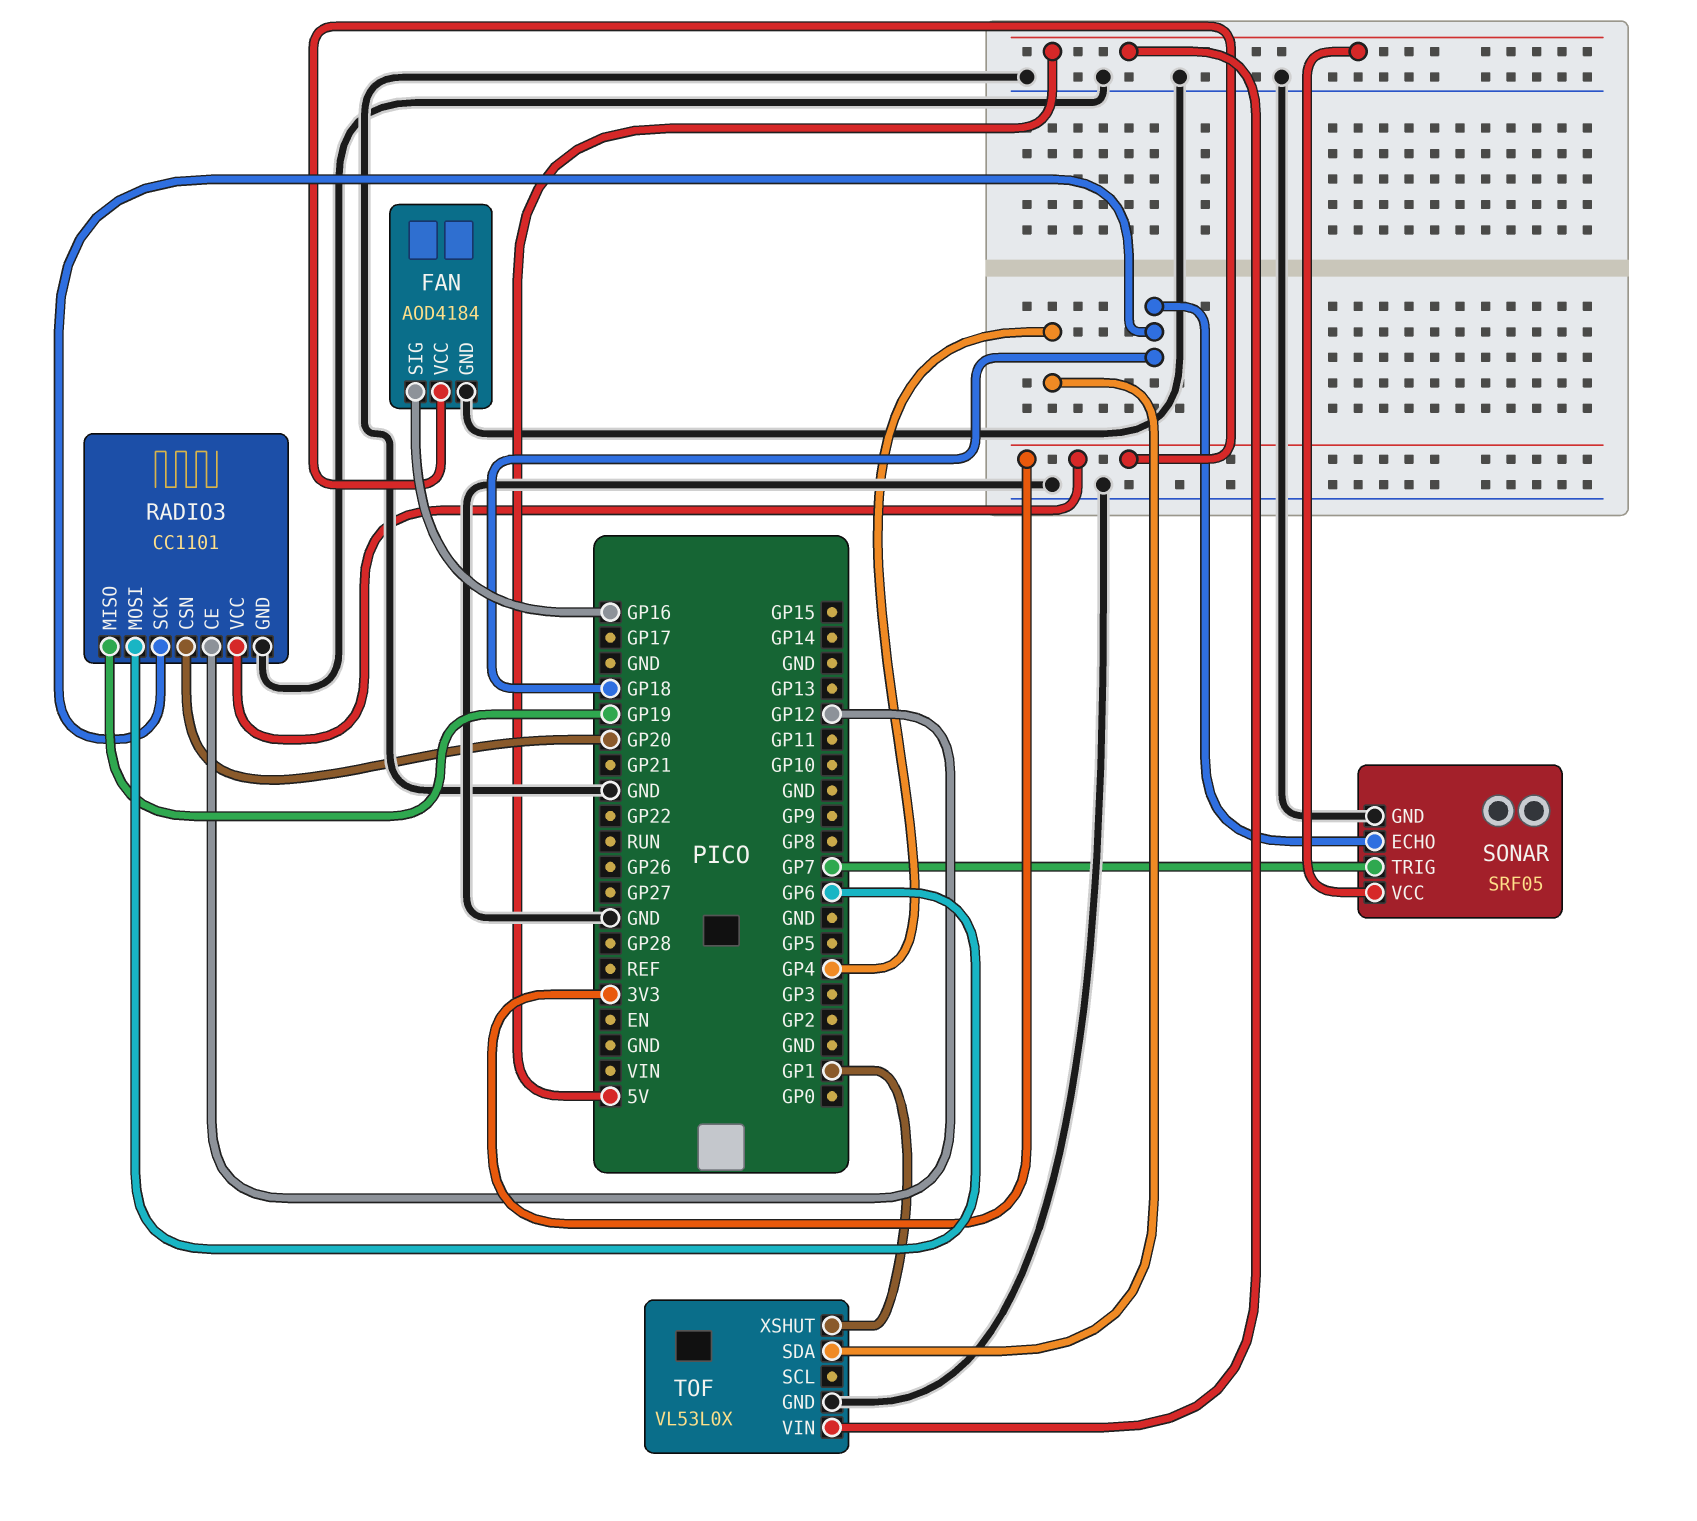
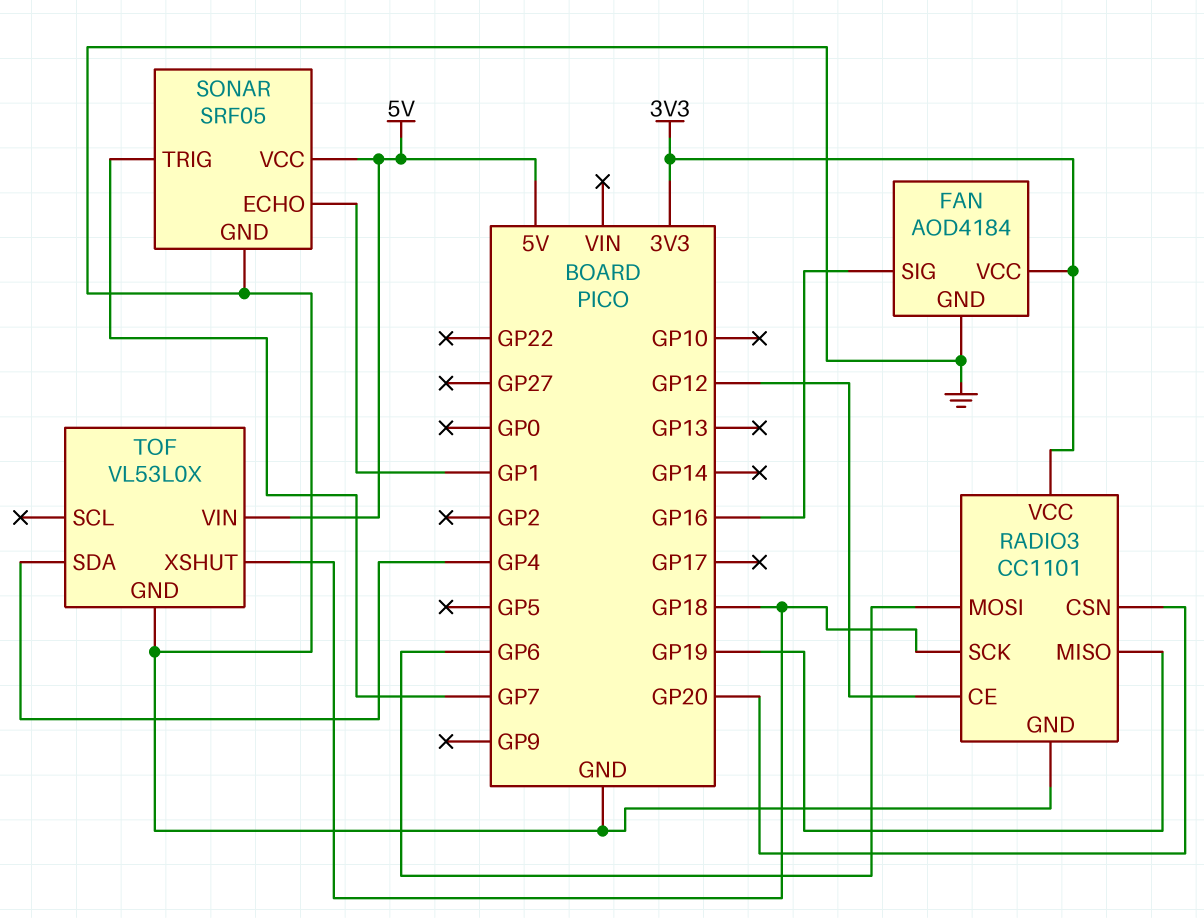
SONAR pin ECHO: GP18 -> GP1
TOF pin XSHUT: GP1 -> GP18

